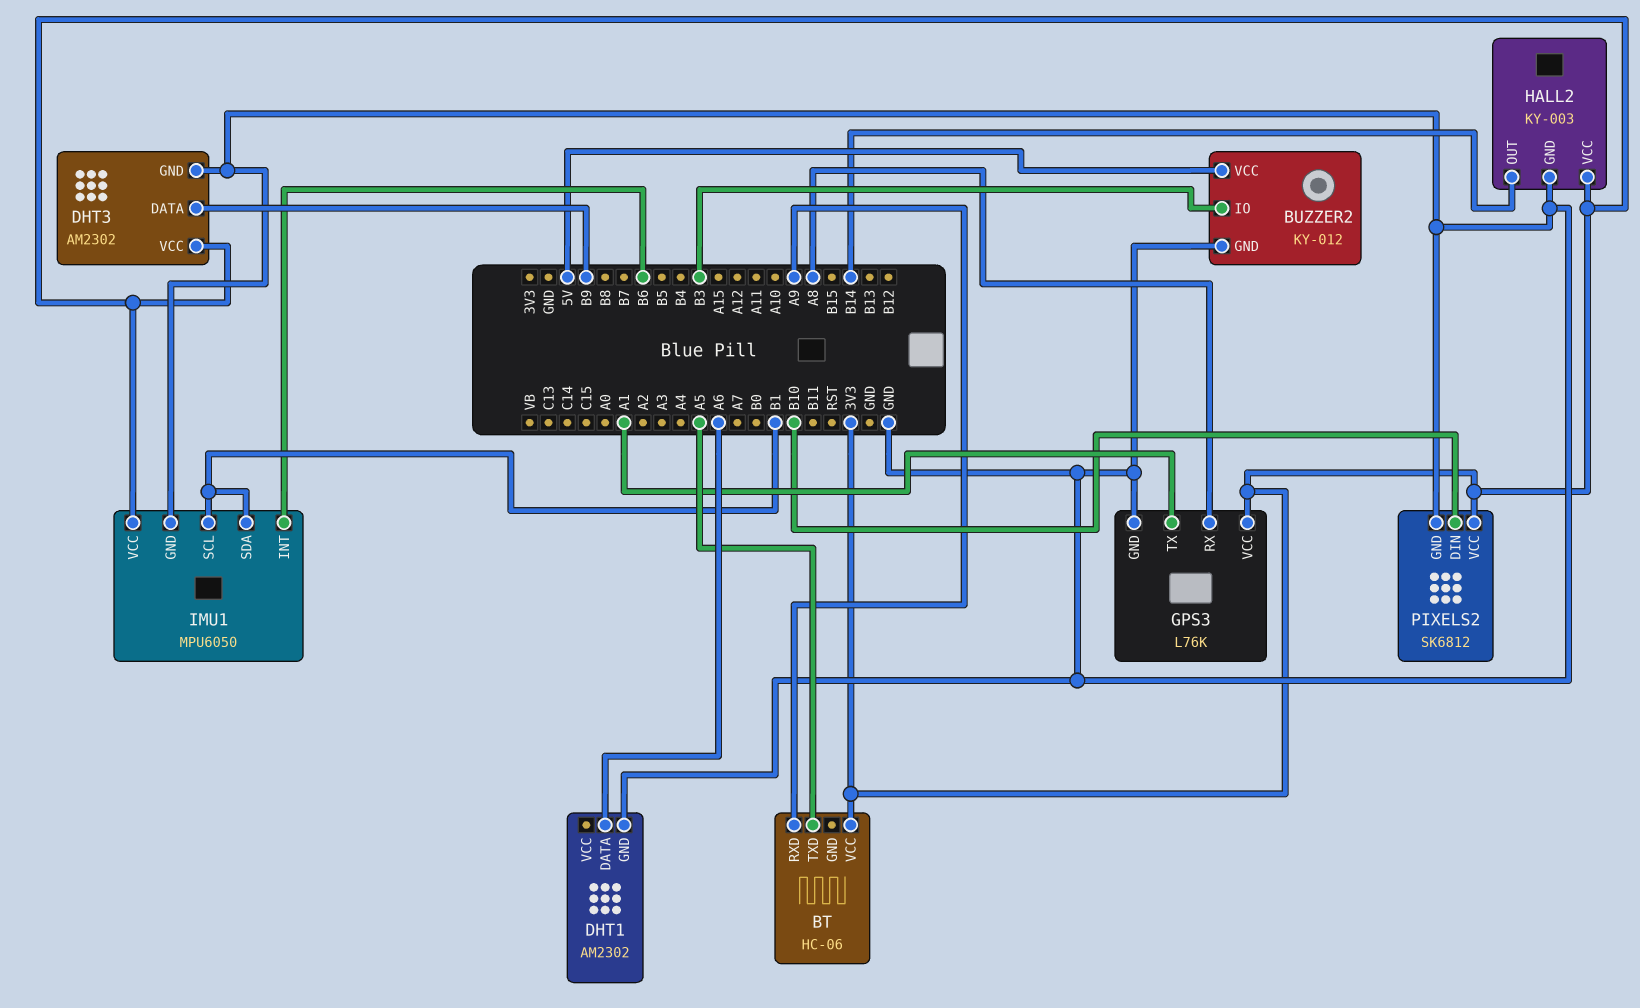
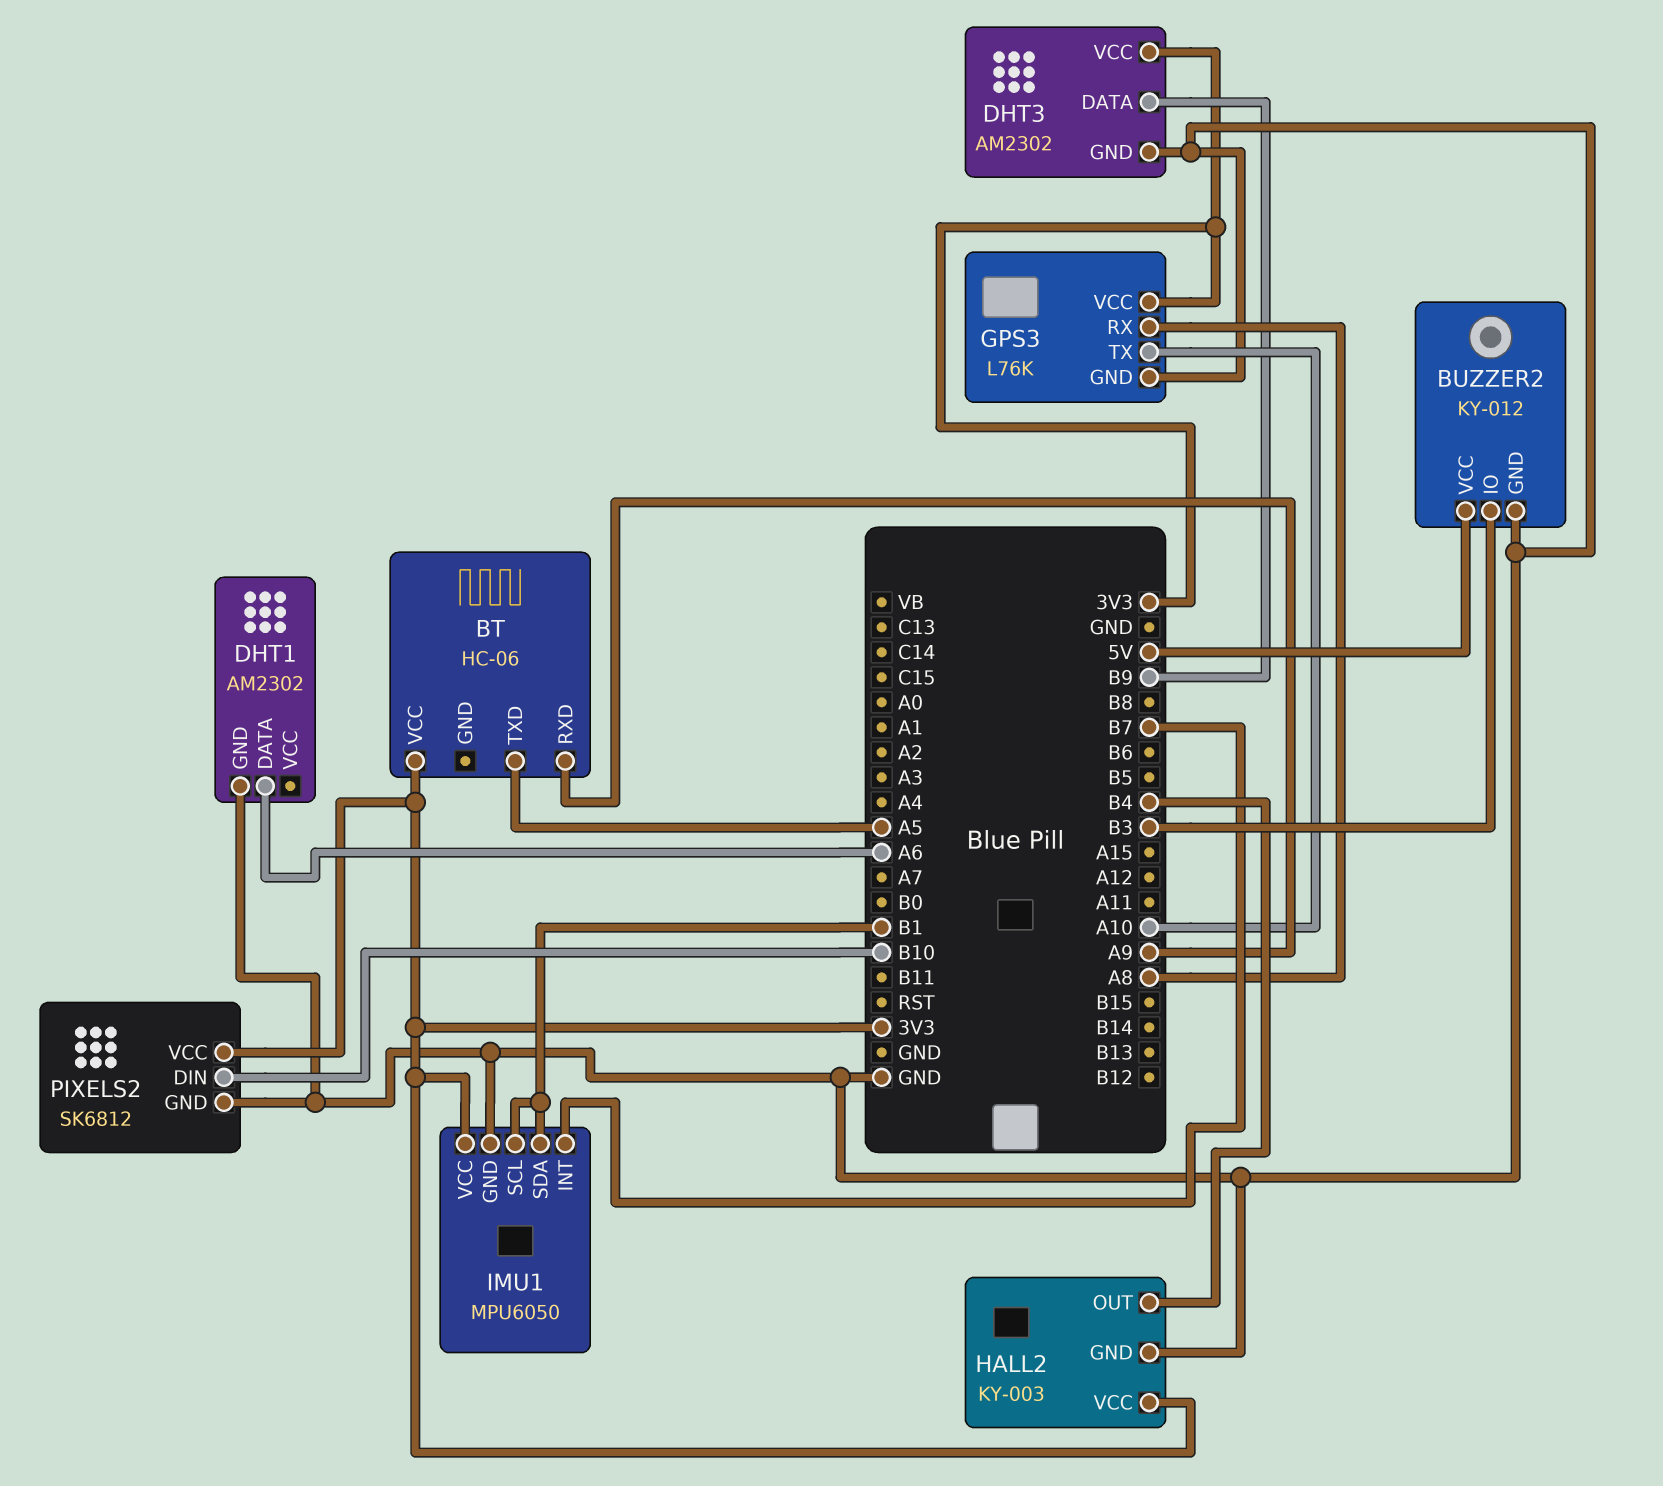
GPS3 pin TX: A1 -> A10
HALL2 pin OUT: B14 -> B4
IMU1 pin INT: B6 -> B7

